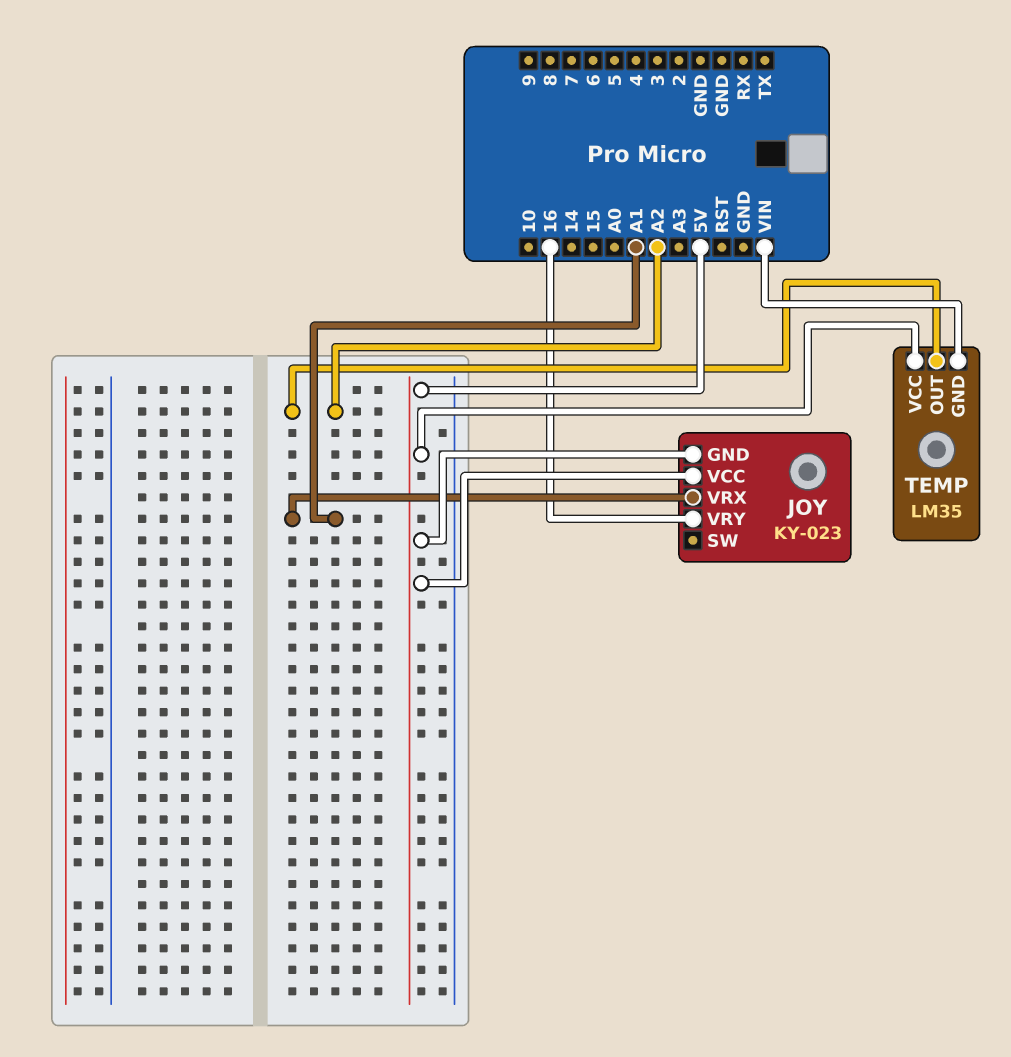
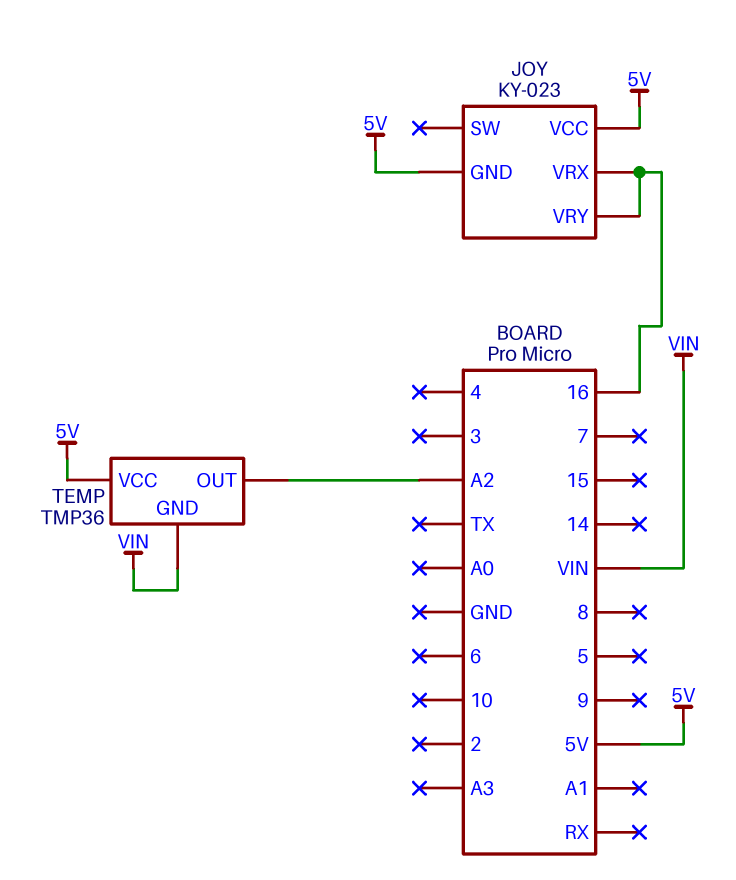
JOY pin VRX: A1 -> 16
TEMP: LM35 -> TMP36

